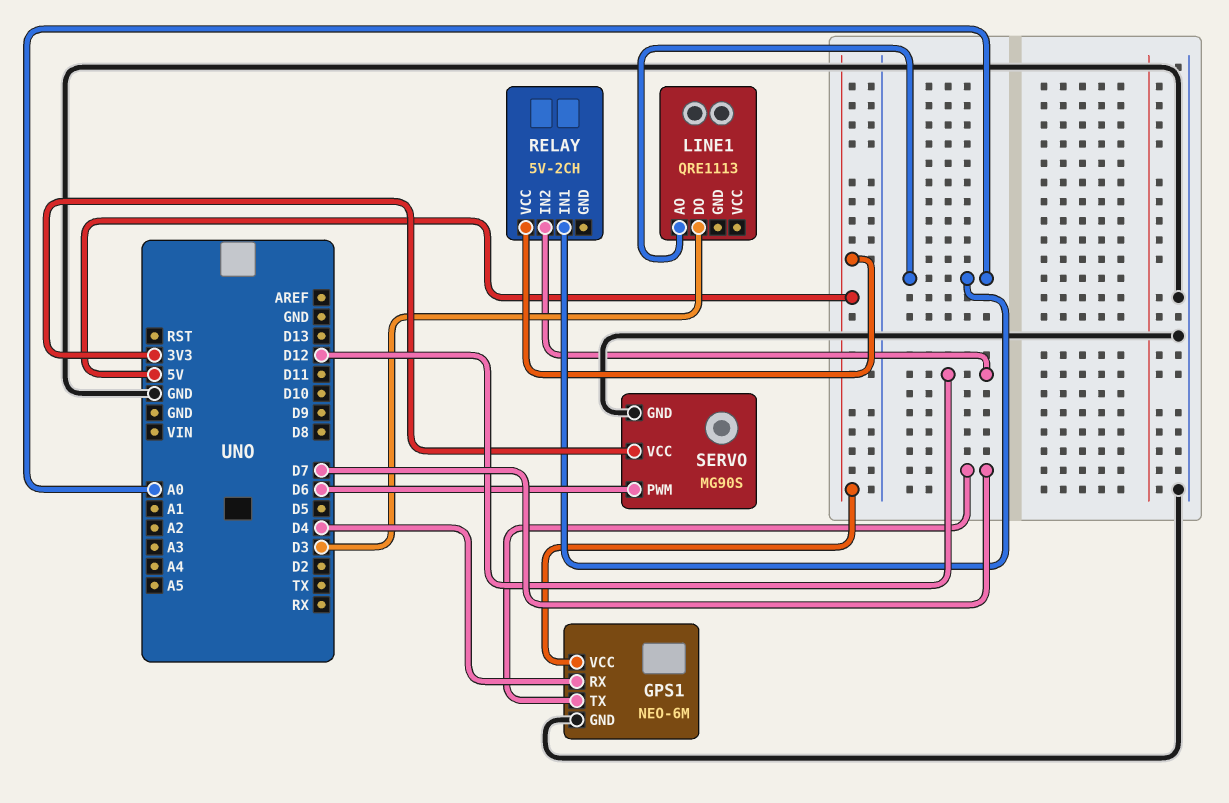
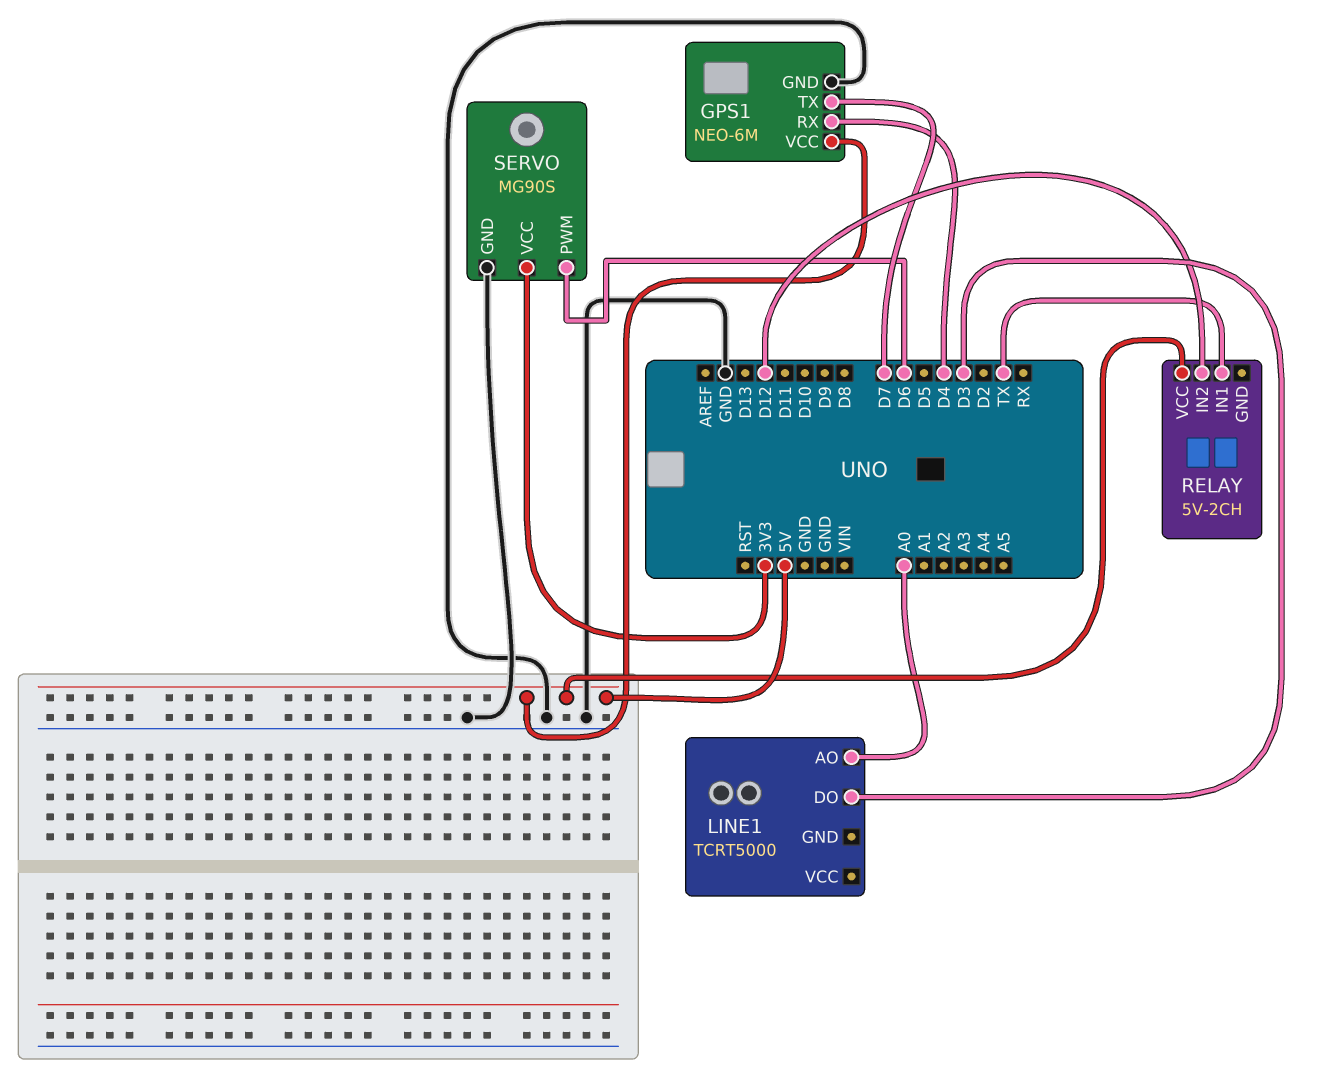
LINE1: QRE1113 -> TCRT5000
RELAY pin IN1: A0 -> TX

